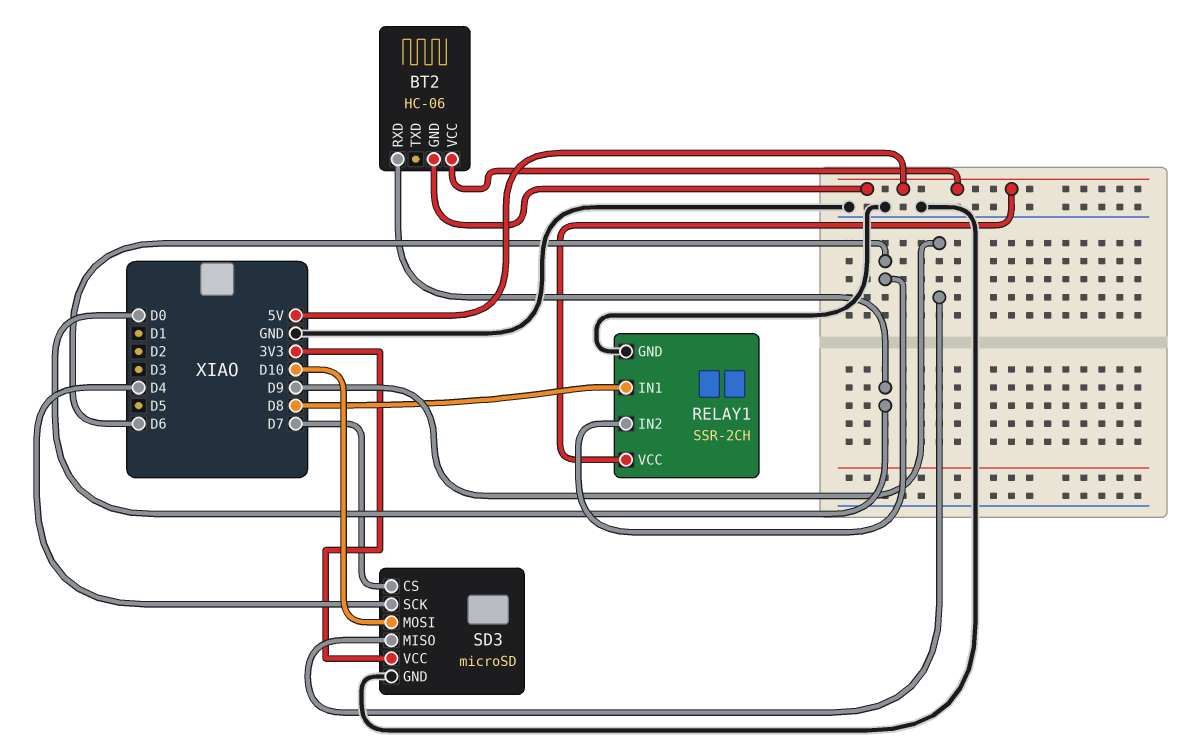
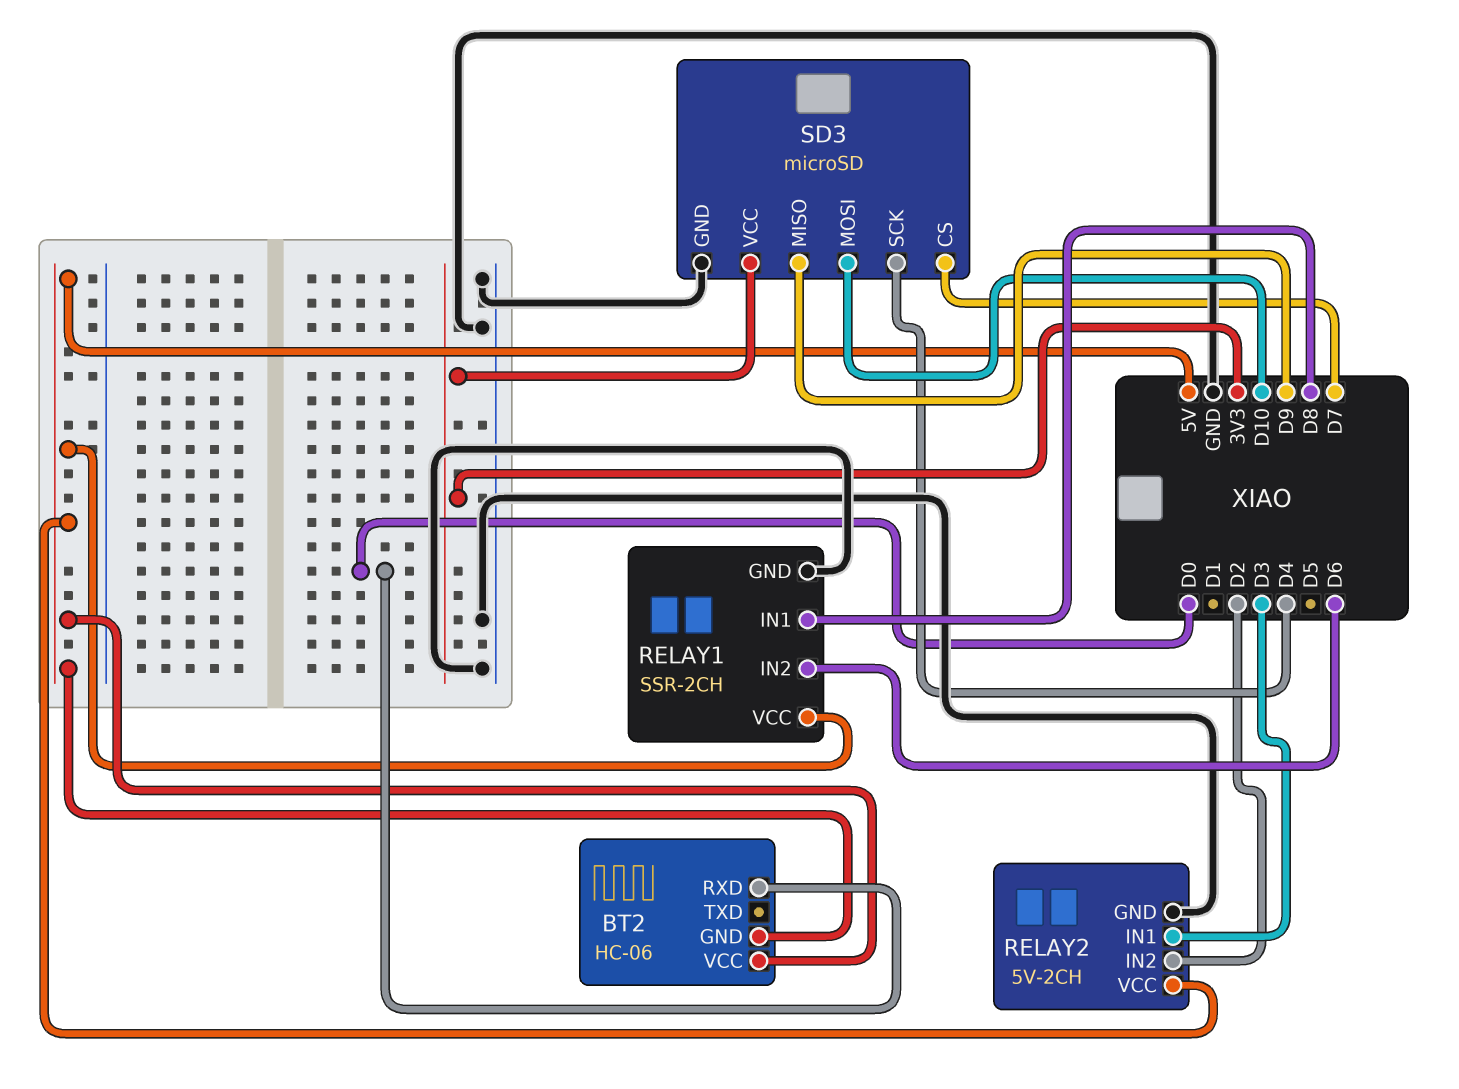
RELAY2: none -> 5V-2CH
RELAY2 pin GND: none -> GND
RELAY2 pin IN1: none -> D3
RELAY2 pin IN2: none -> D2
RELAY2 pin VCC: none -> 5V

